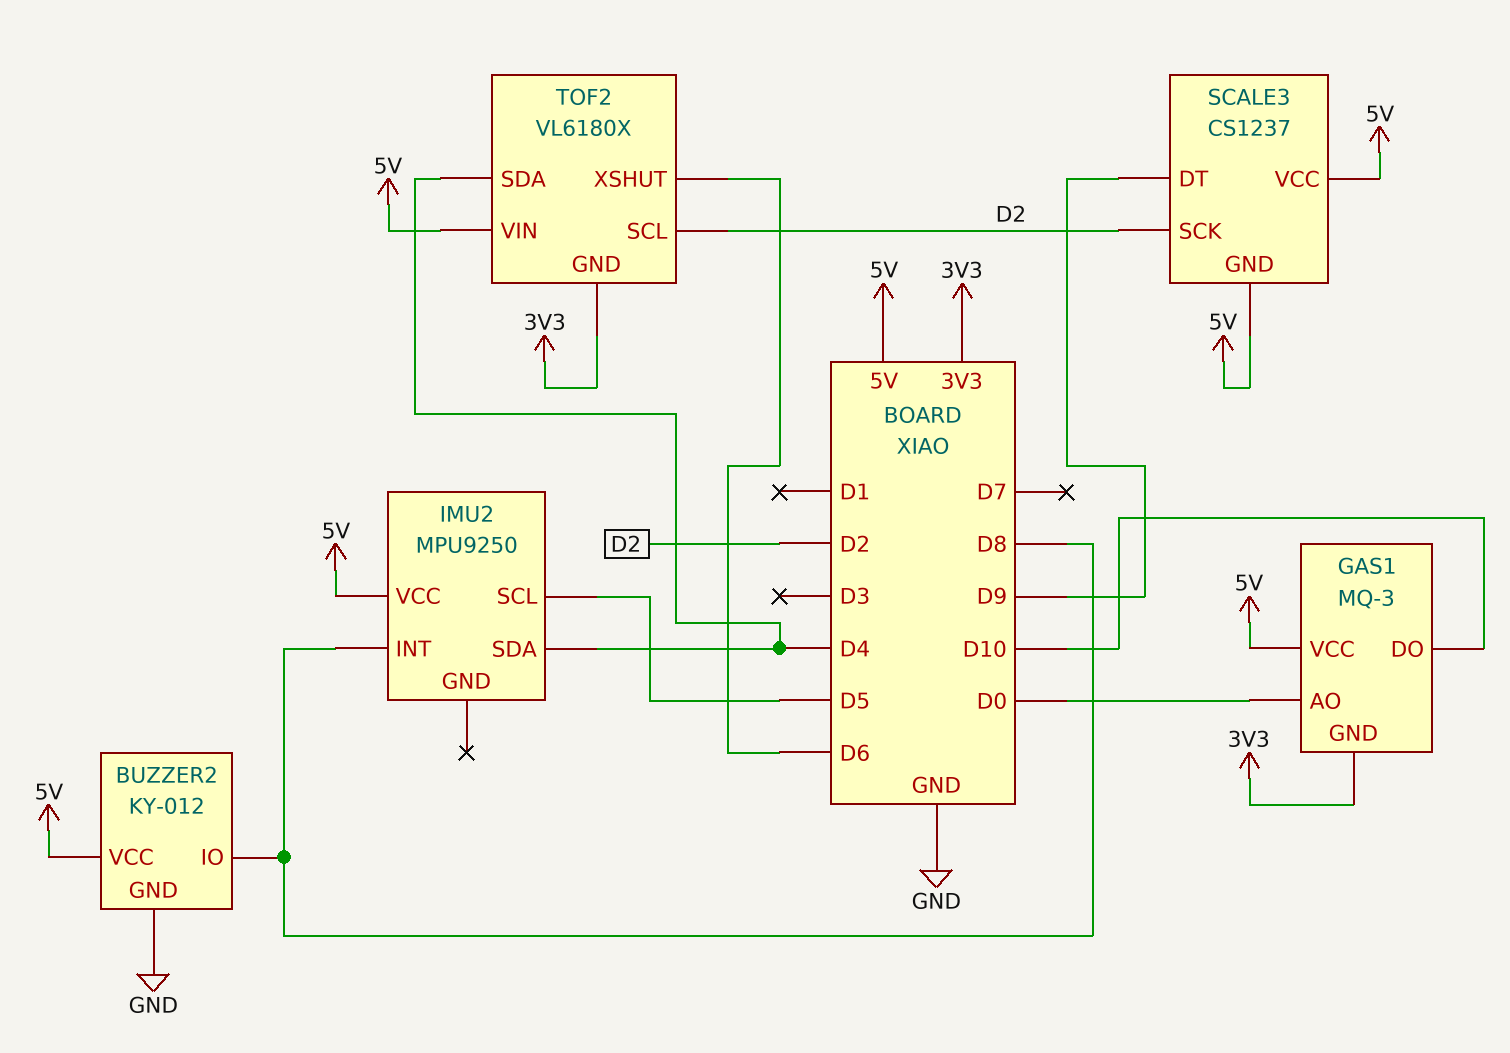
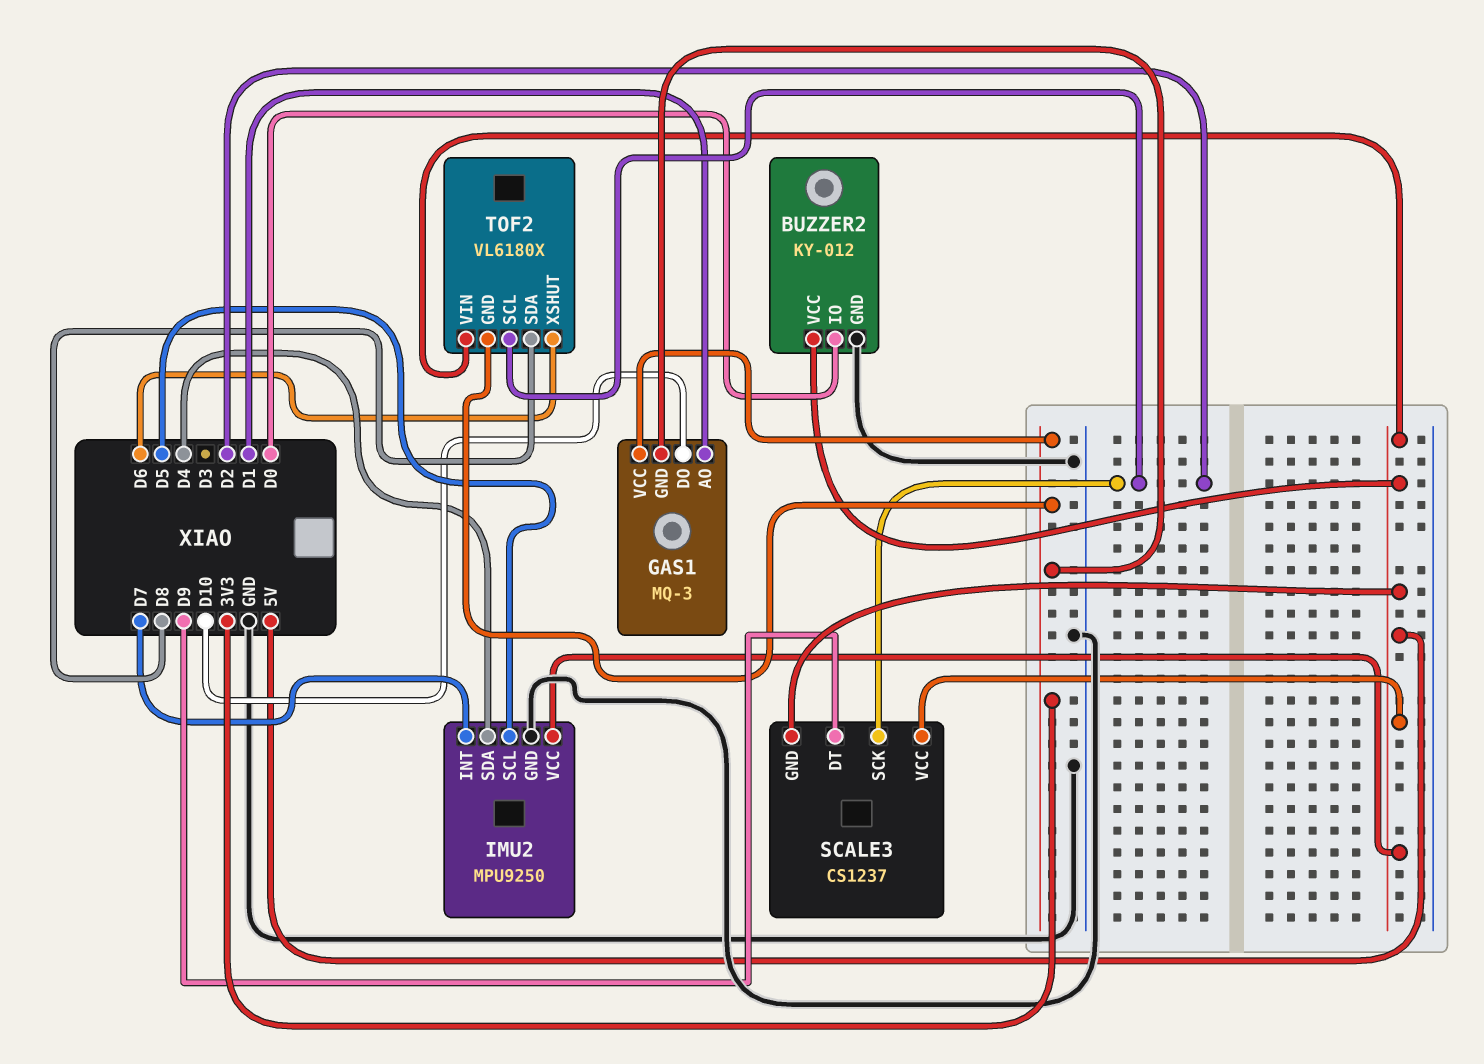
BUZZER2 pin IO: D8 -> D0
GAS1 pin AO: D0 -> D1
GAS1 pin VCC: 5V -> 3V3
IMU2 pin GND: none -> GND
IMU2 pin INT: D8 -> D7
TOF2 pin SDA: D4 -> D8

